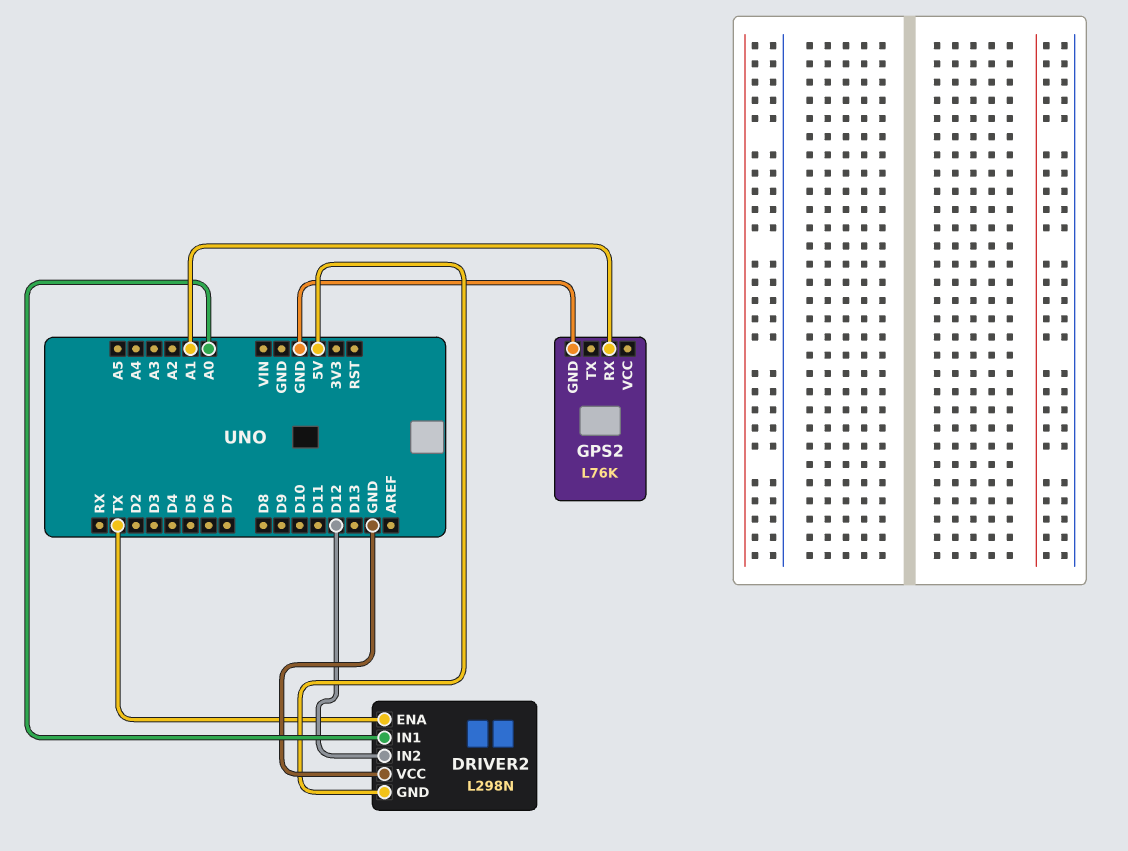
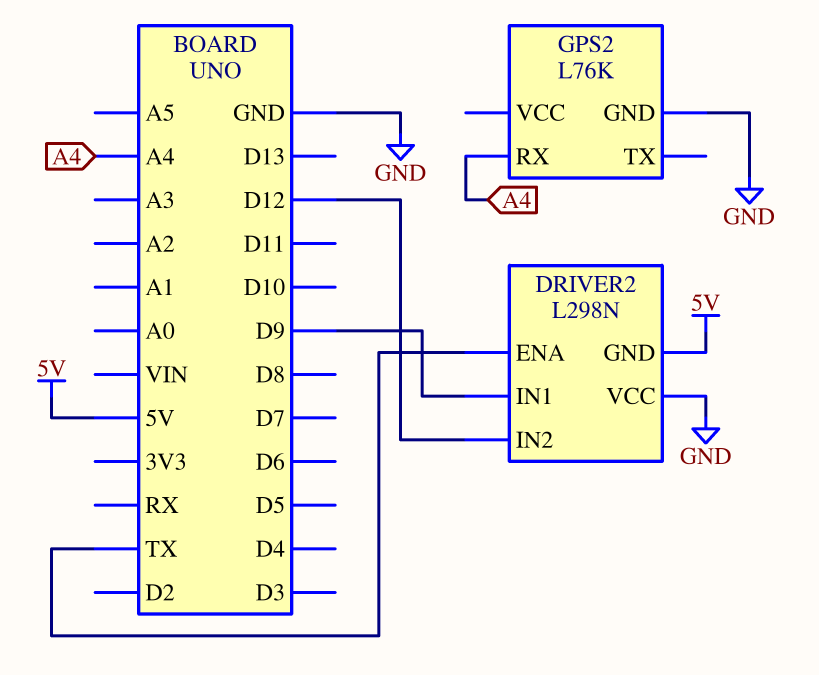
DRIVER2 pin IN1: A0 -> D9
GPS2 pin RX: A1 -> A4

